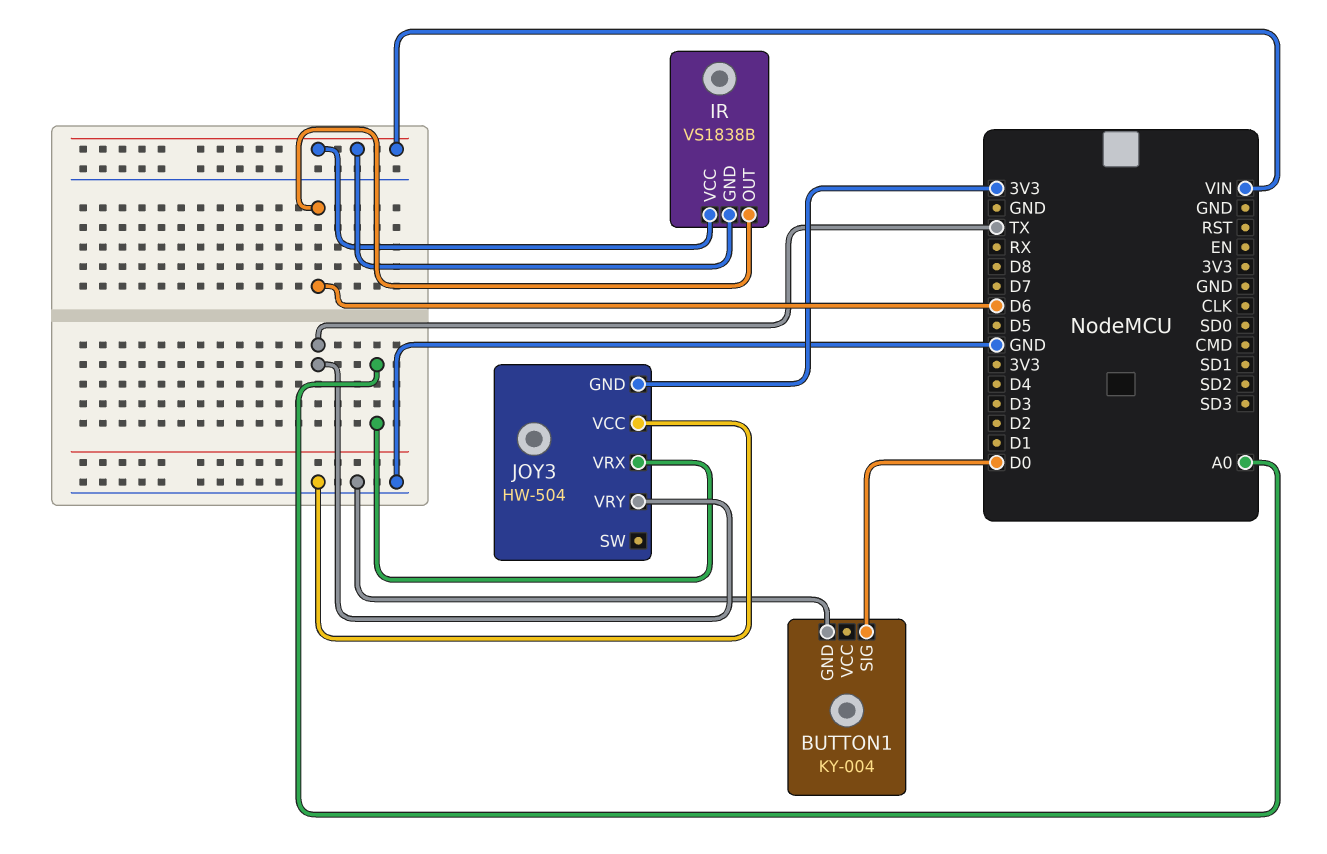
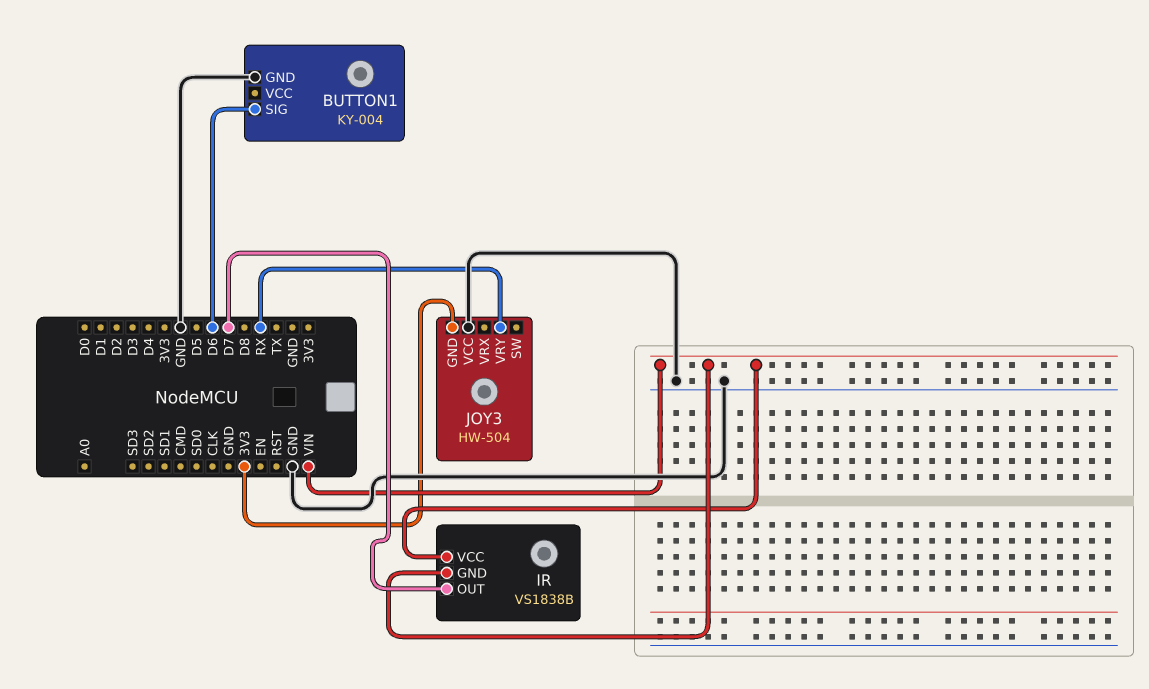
BUTTON1 pin SIG: D0 -> D6
IR pin OUT: D6 -> D7
JOY3 pin VRX: A0 -> none
JOY3 pin VRY: TX -> RX

